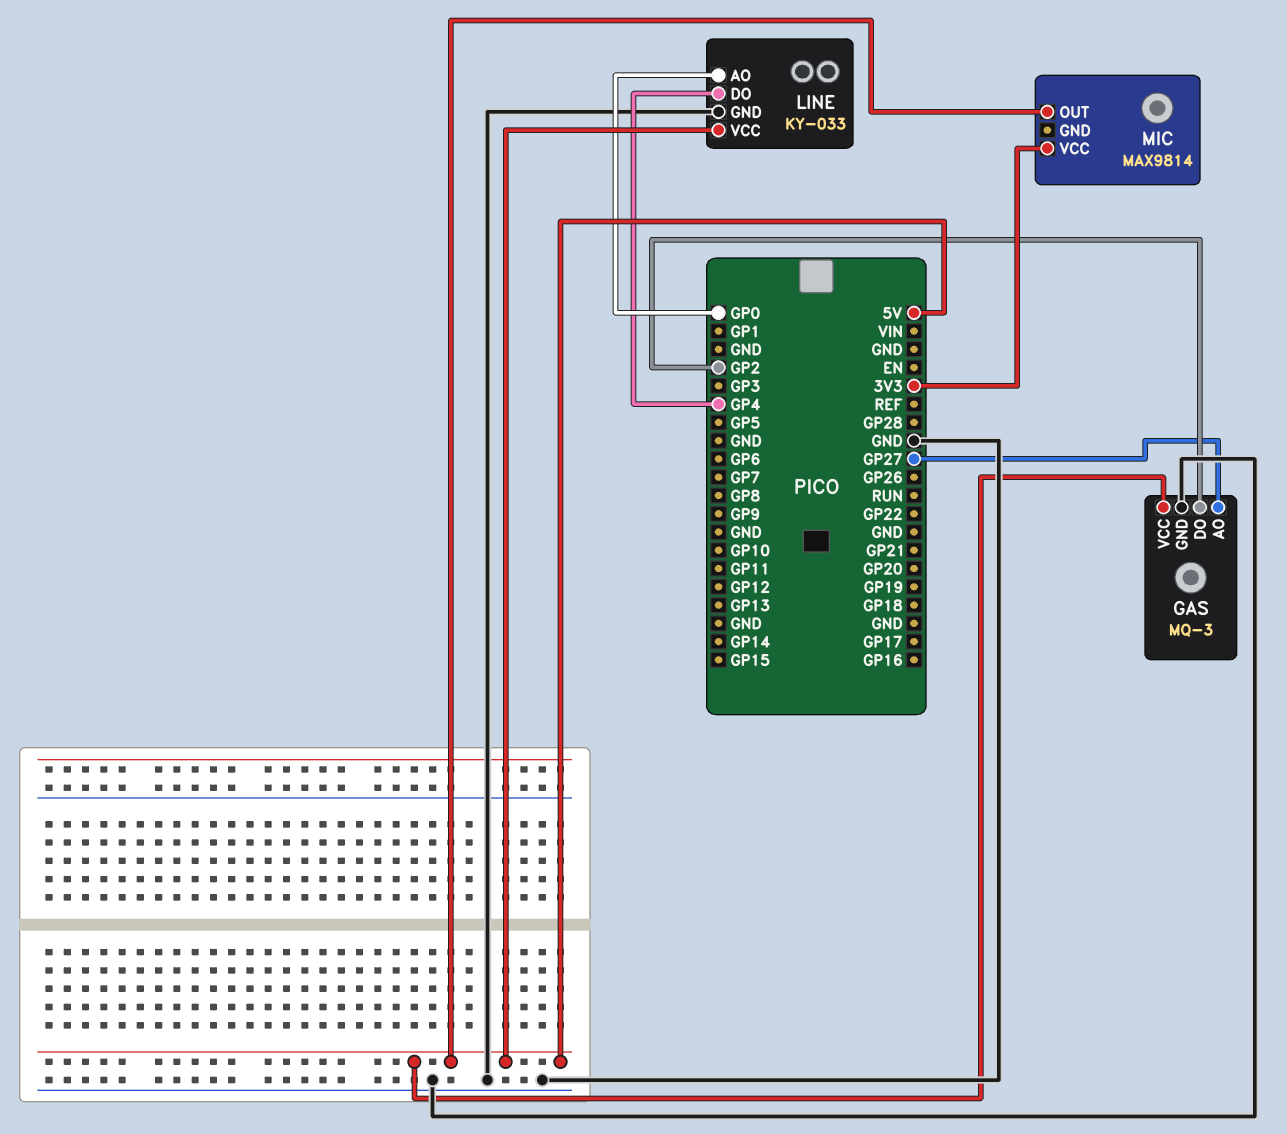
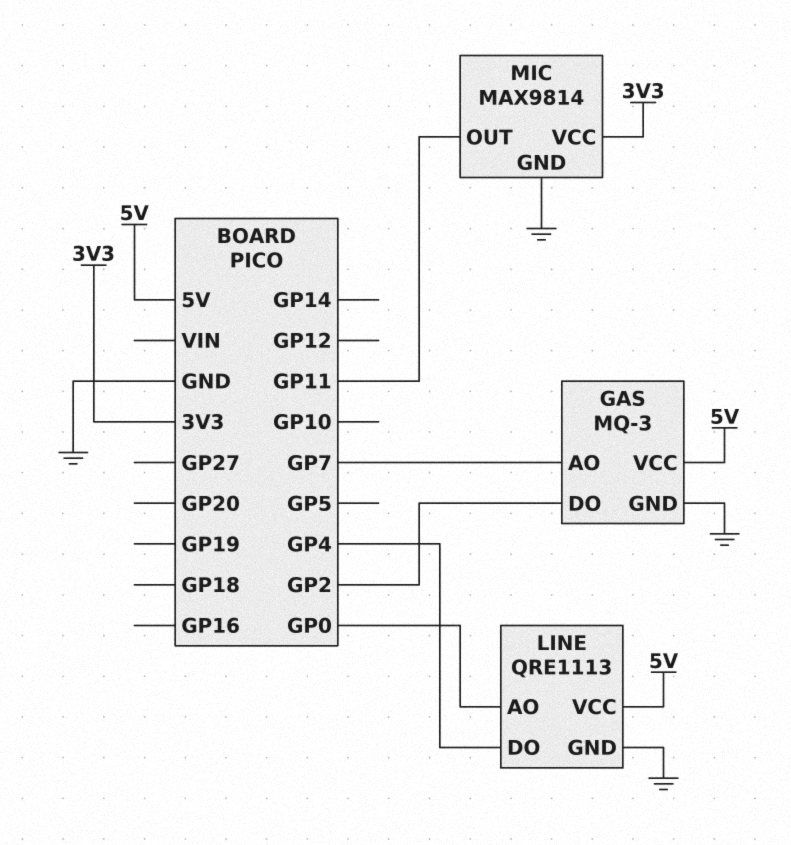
GAS pin AO: GP27 -> GP7
LINE: KY-033 -> QRE1113
MIC pin GND: none -> GND
MIC pin OUT: 5V -> GP11

